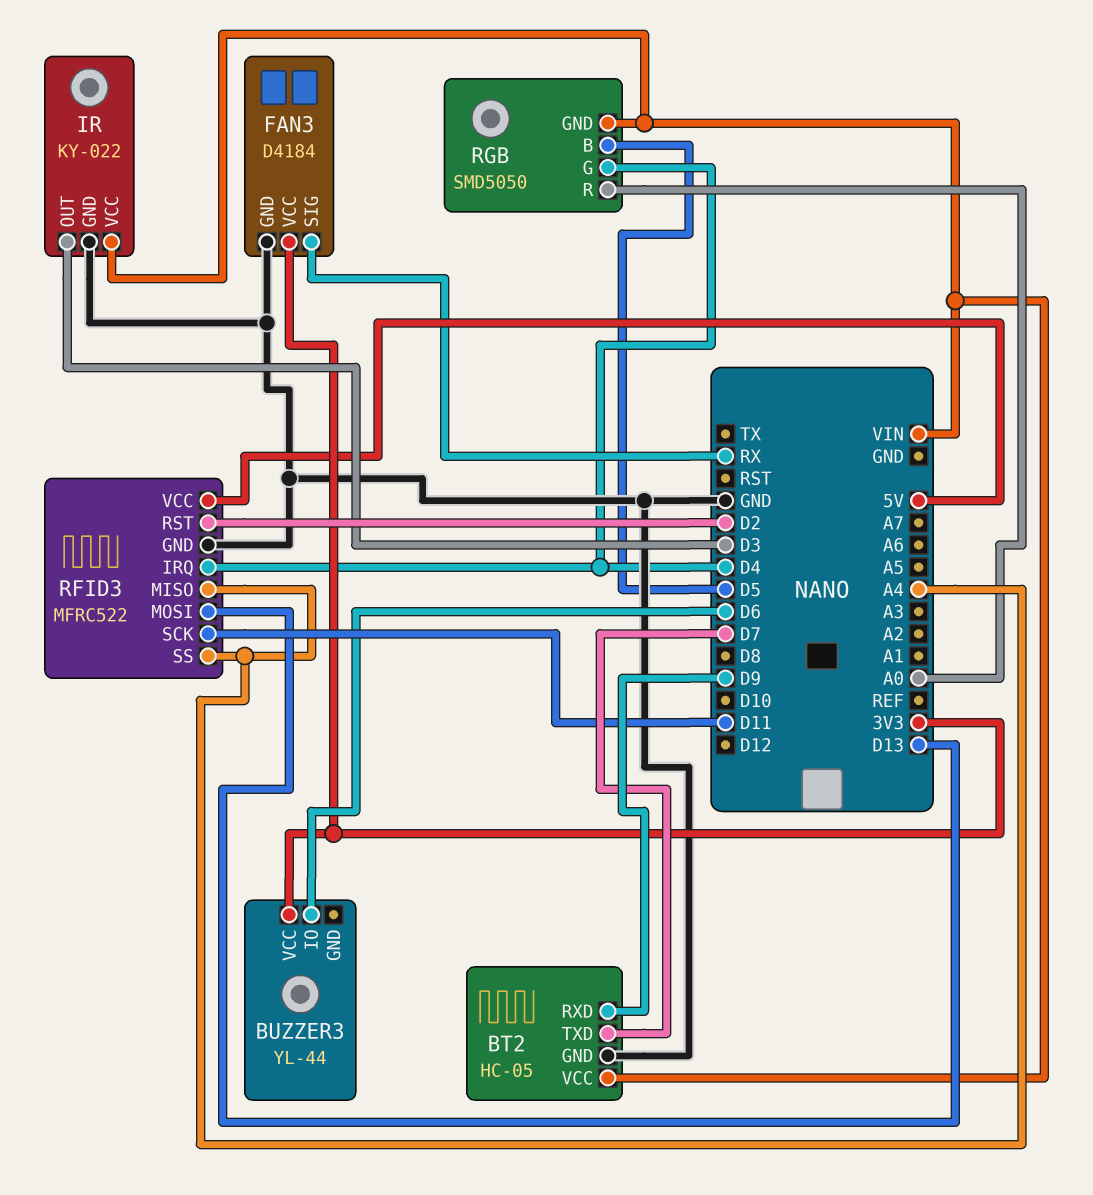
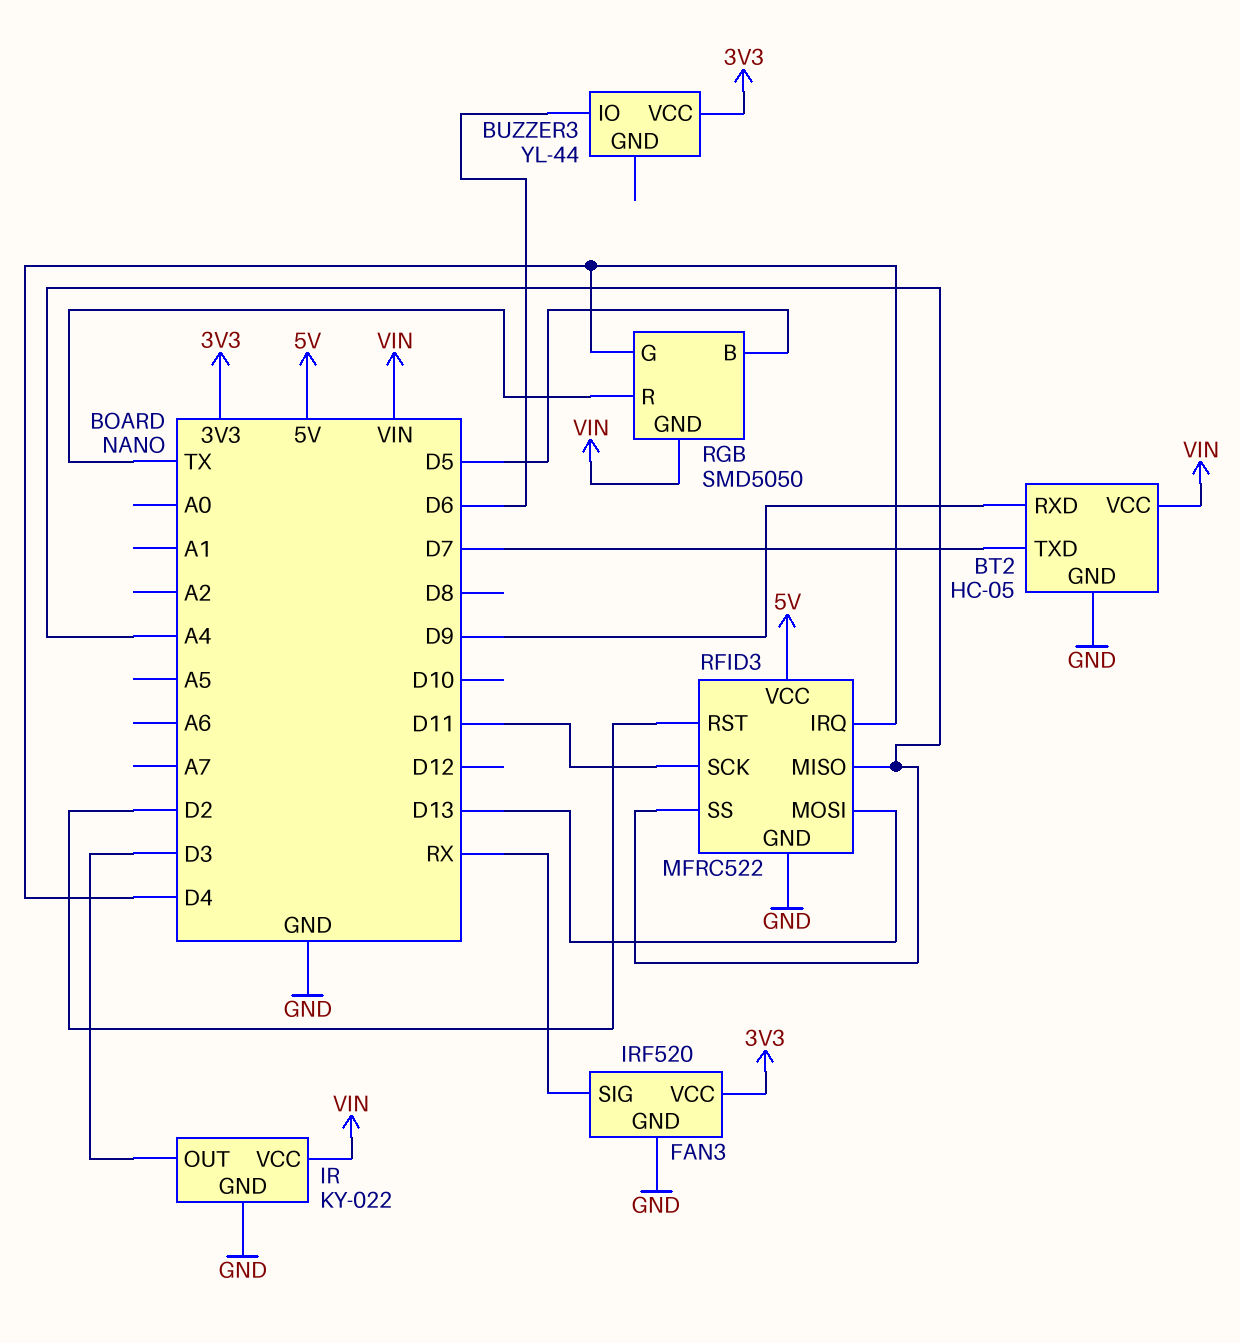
FAN3: D4184 -> IRF520
RGB pin R: A0 -> TX

